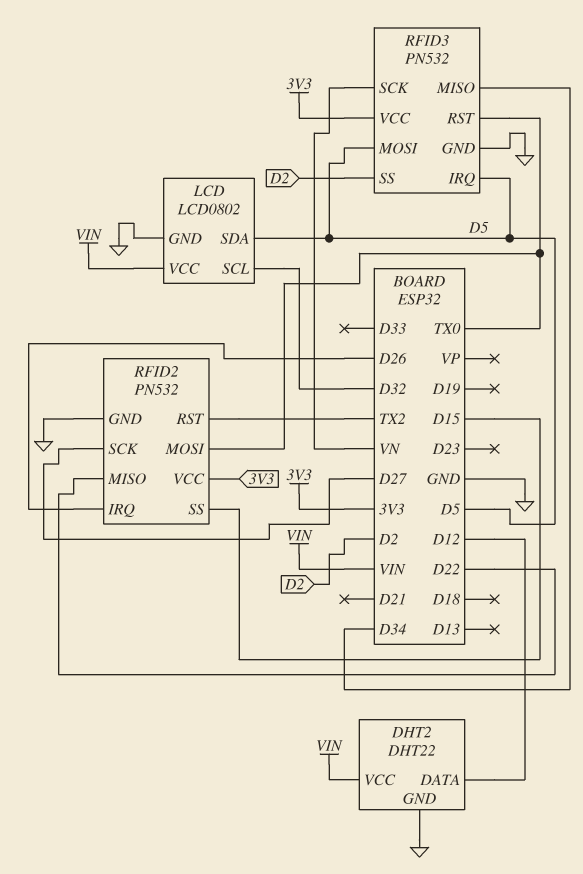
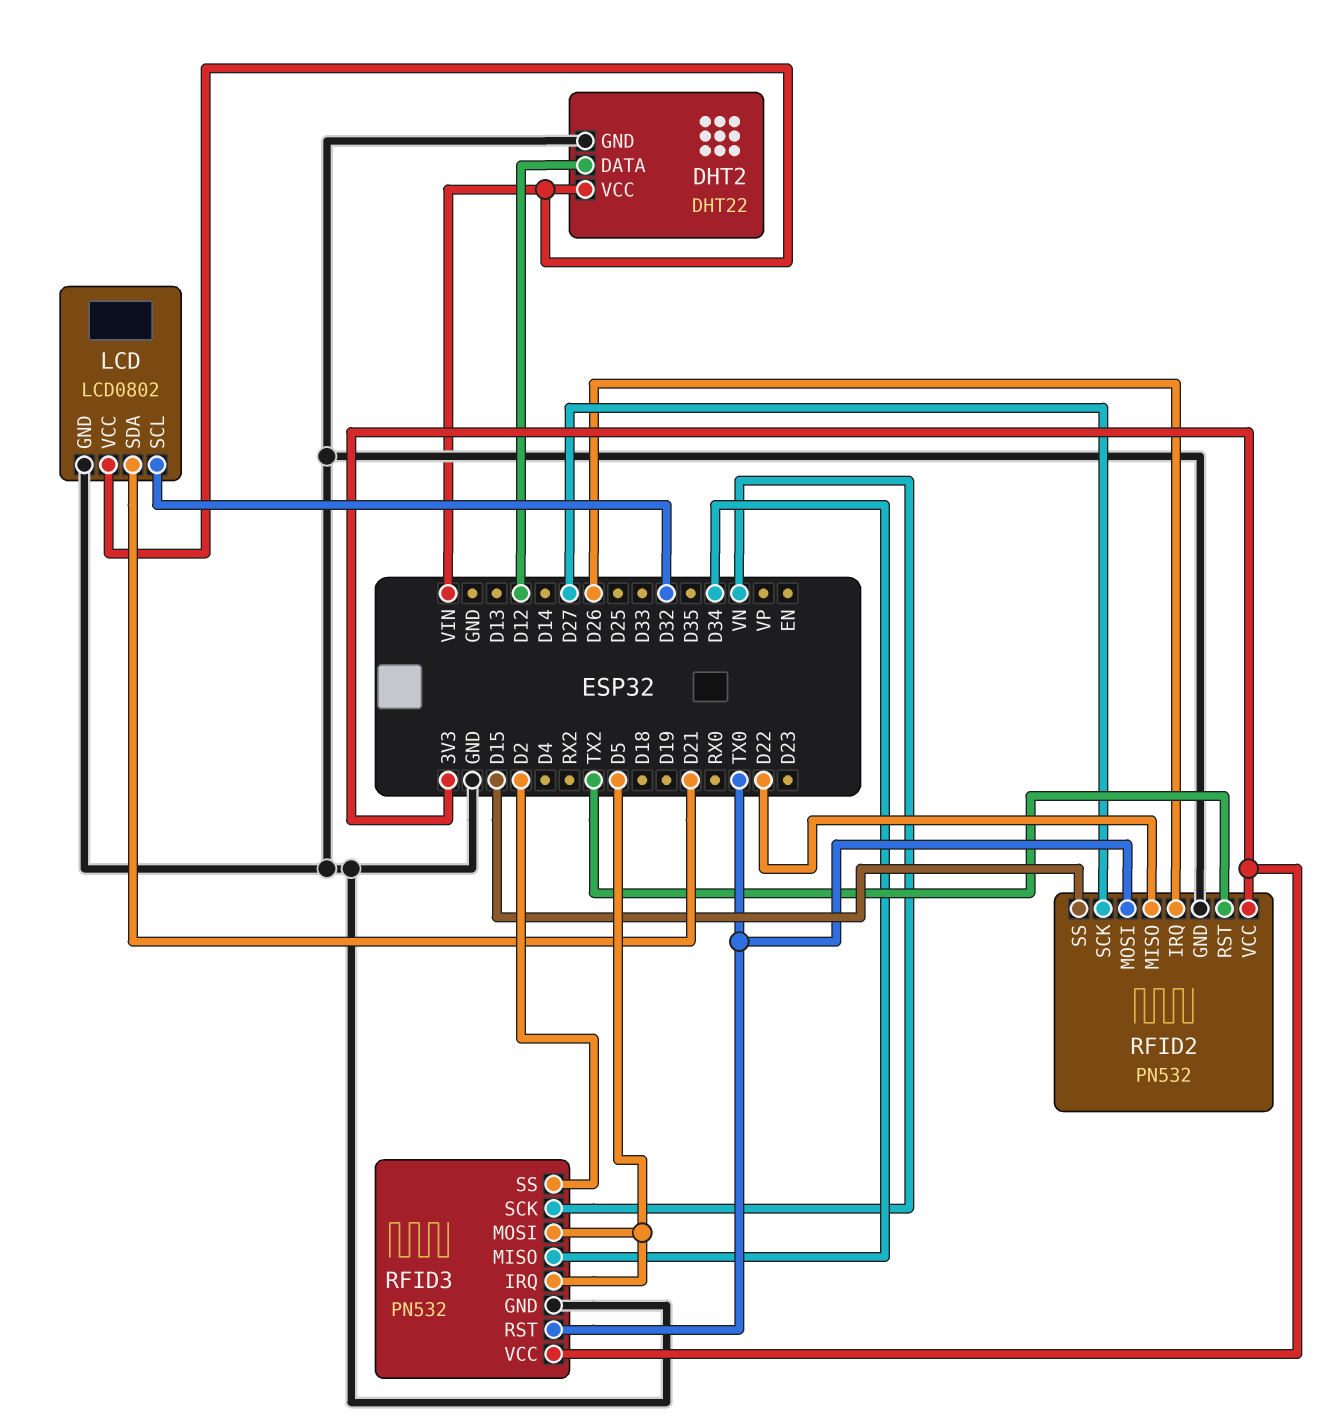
LCD pin SDA: D5 -> D21

